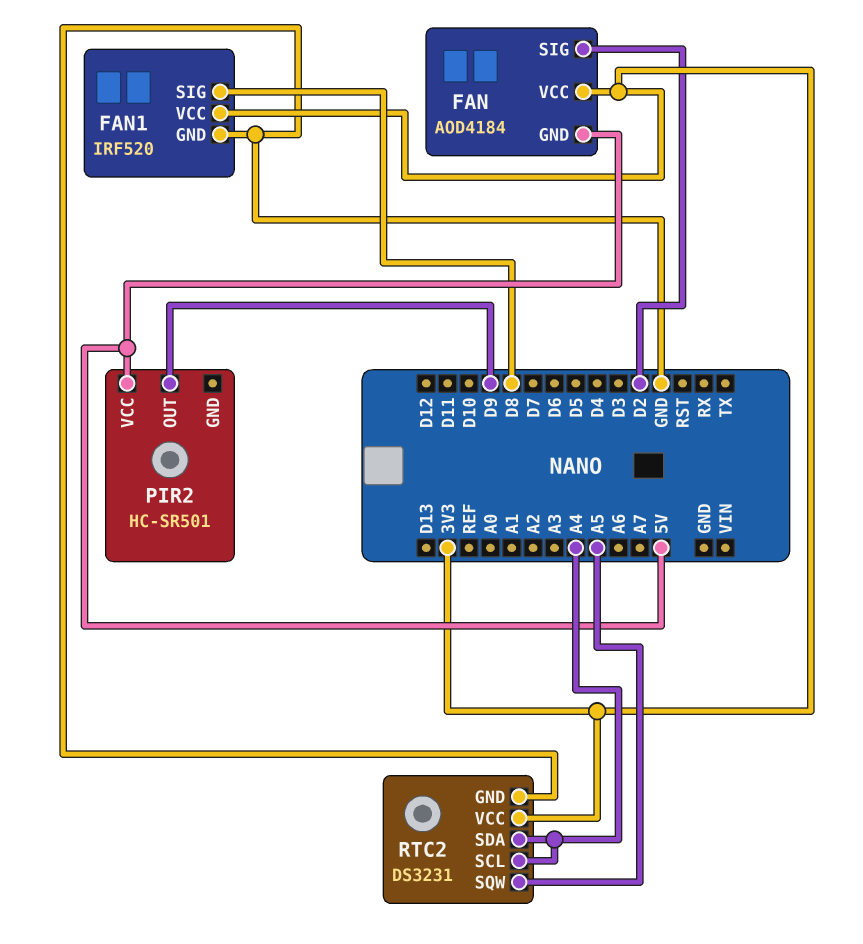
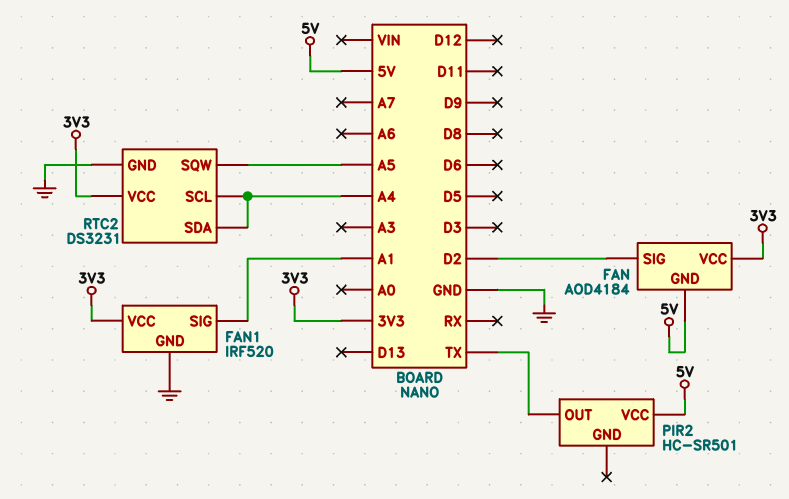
FAN1 pin SIG: D8 -> A1
PIR2 pin OUT: D9 -> TX

